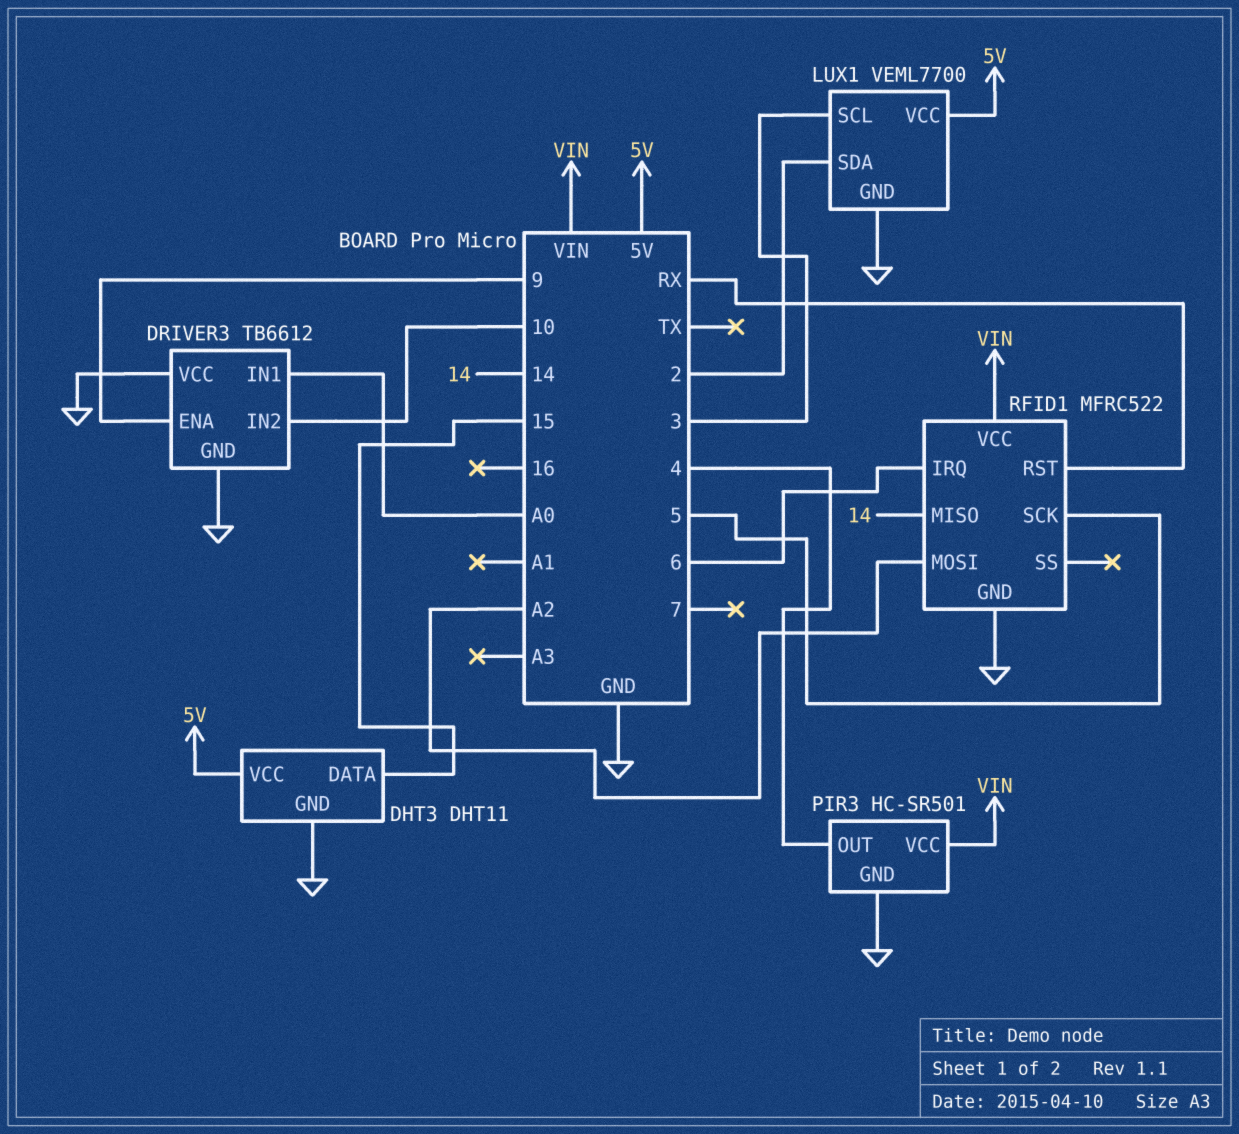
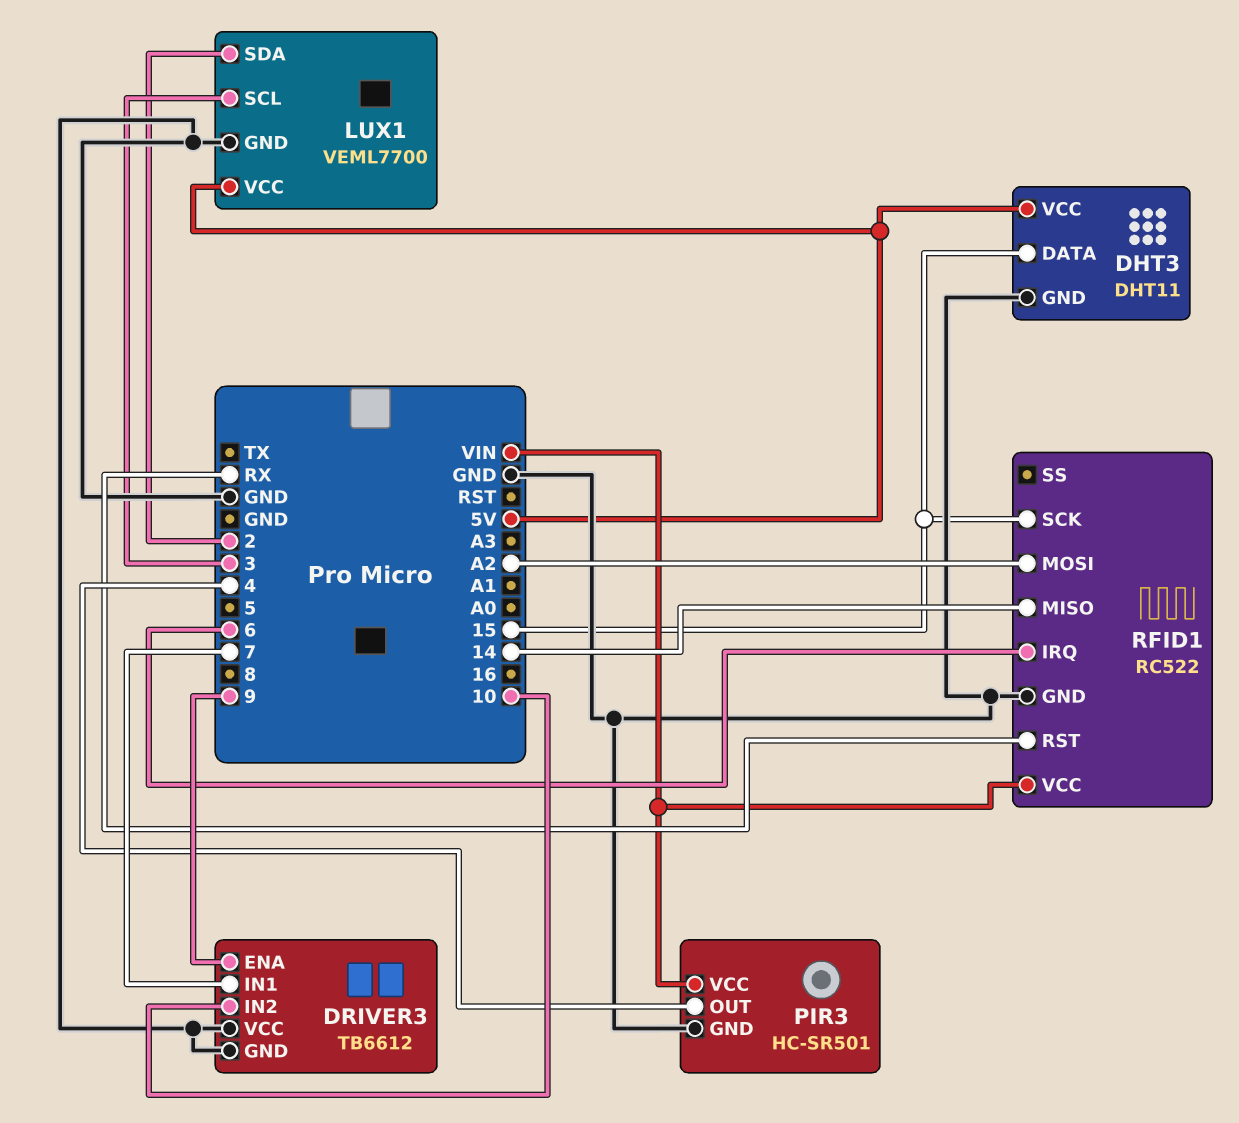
DRIVER3 pin IN1: A0 -> 7
RFID1: MFRC522 -> RC522
RFID1 pin SCK: 5 -> 15

